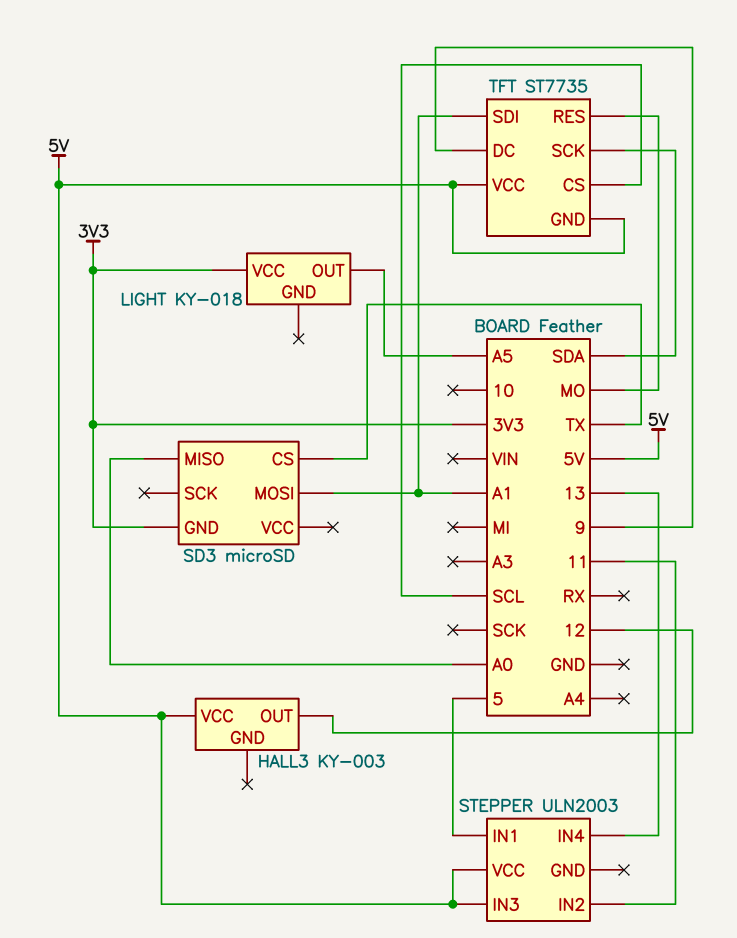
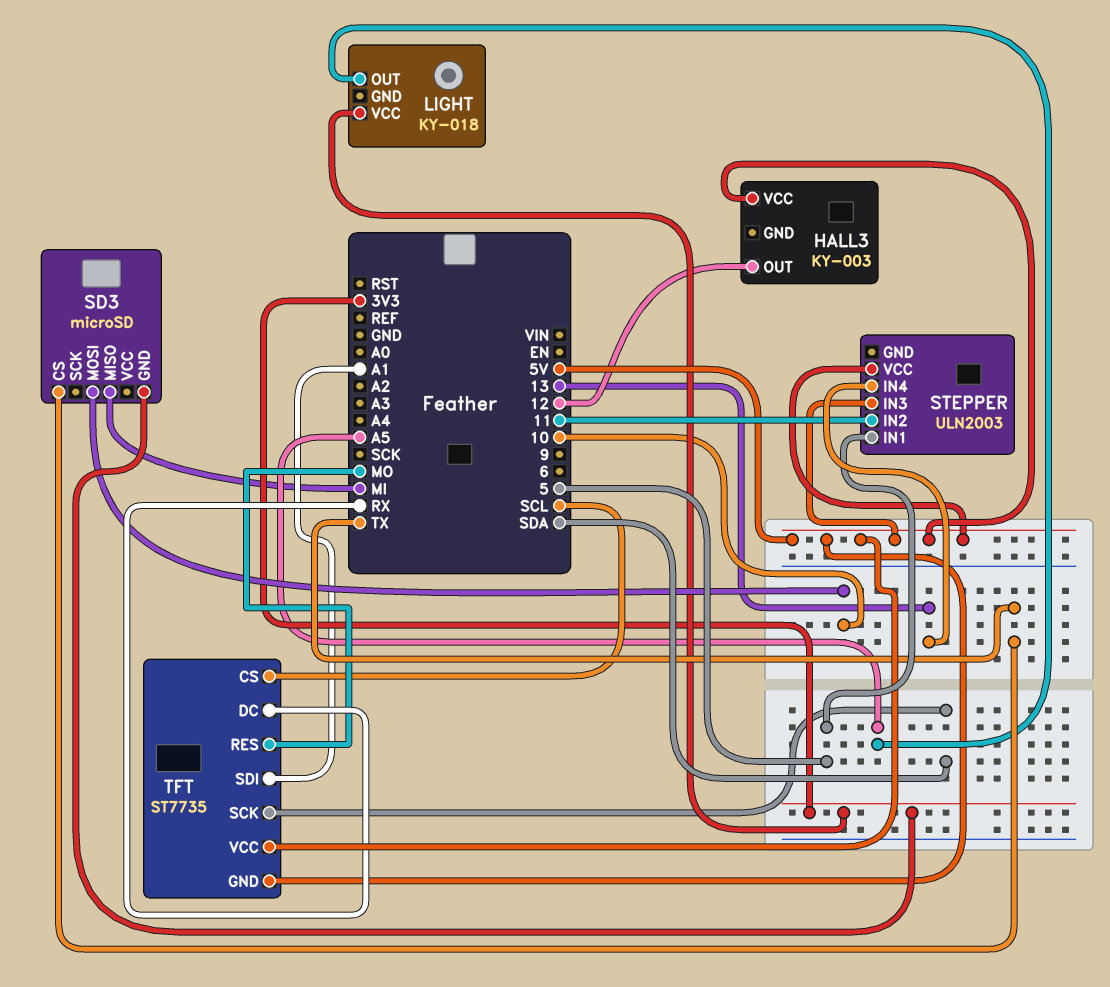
SD3 pin MISO: A0 -> MI
SD3 pin MOSI: A1 -> 10
TFT pin DC: 9 -> RX

